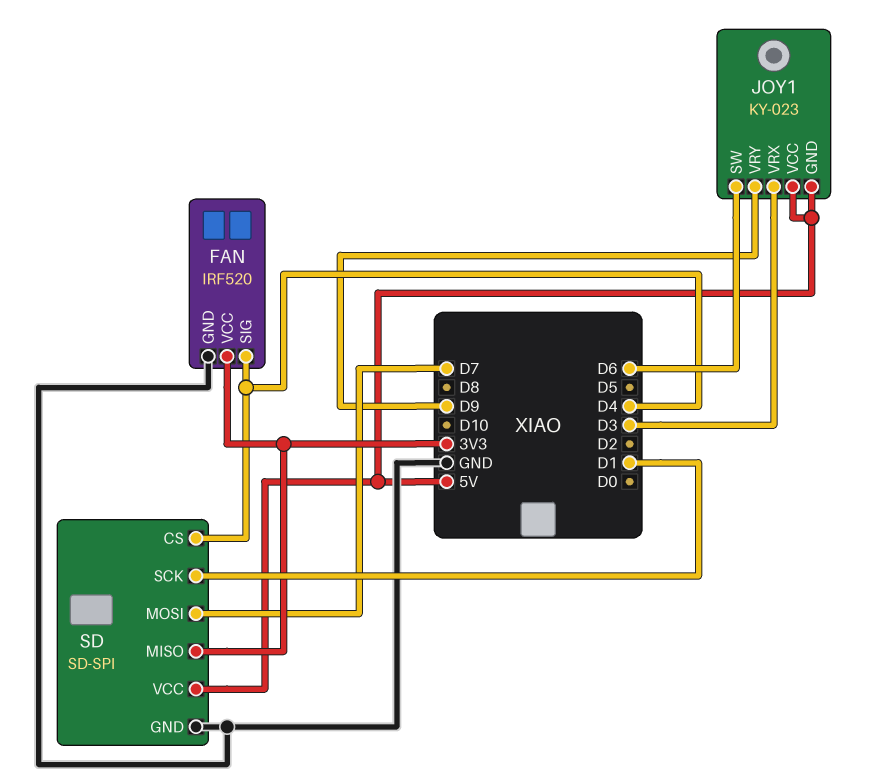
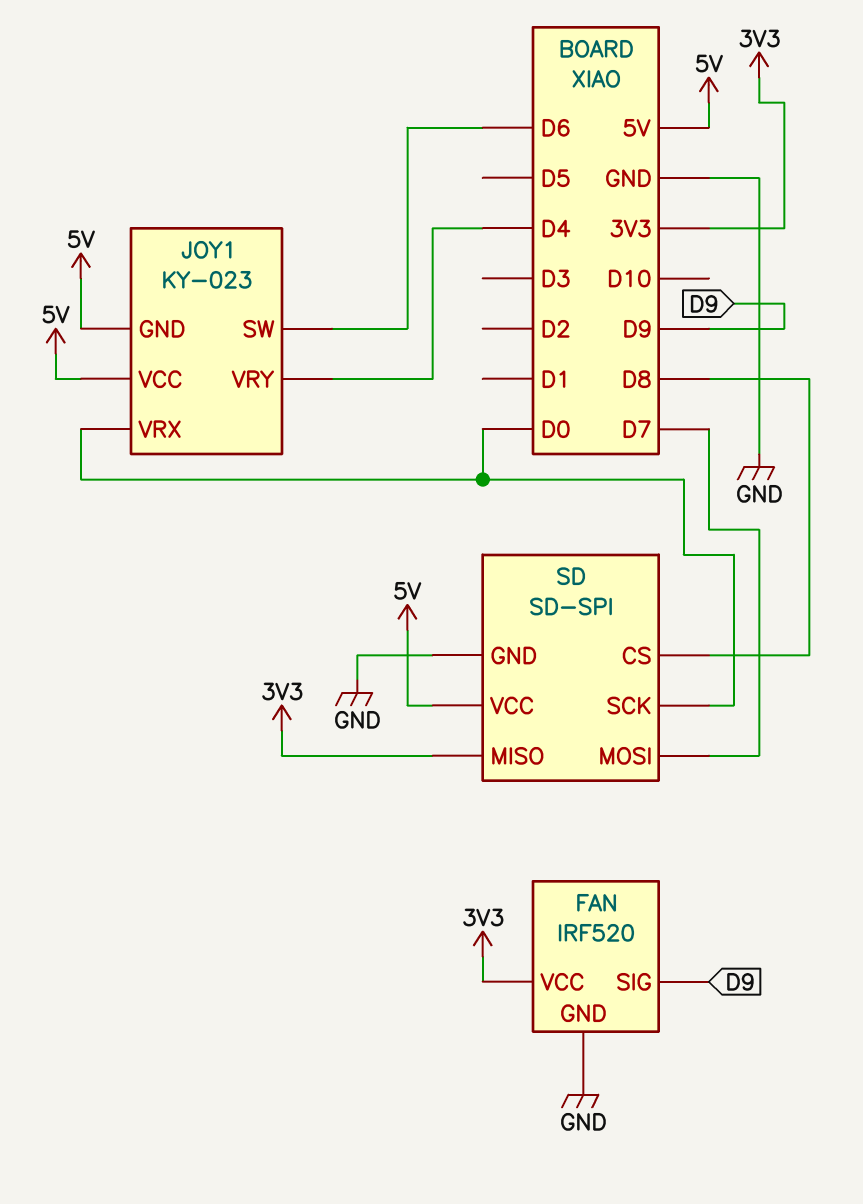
FAN pin SIG: D4 -> D9
JOY1 pin VRX: D3 -> D0
JOY1 pin VRY: D9 -> D4
SD pin CS: D4 -> D8
SD pin SCK: D1 -> D0

